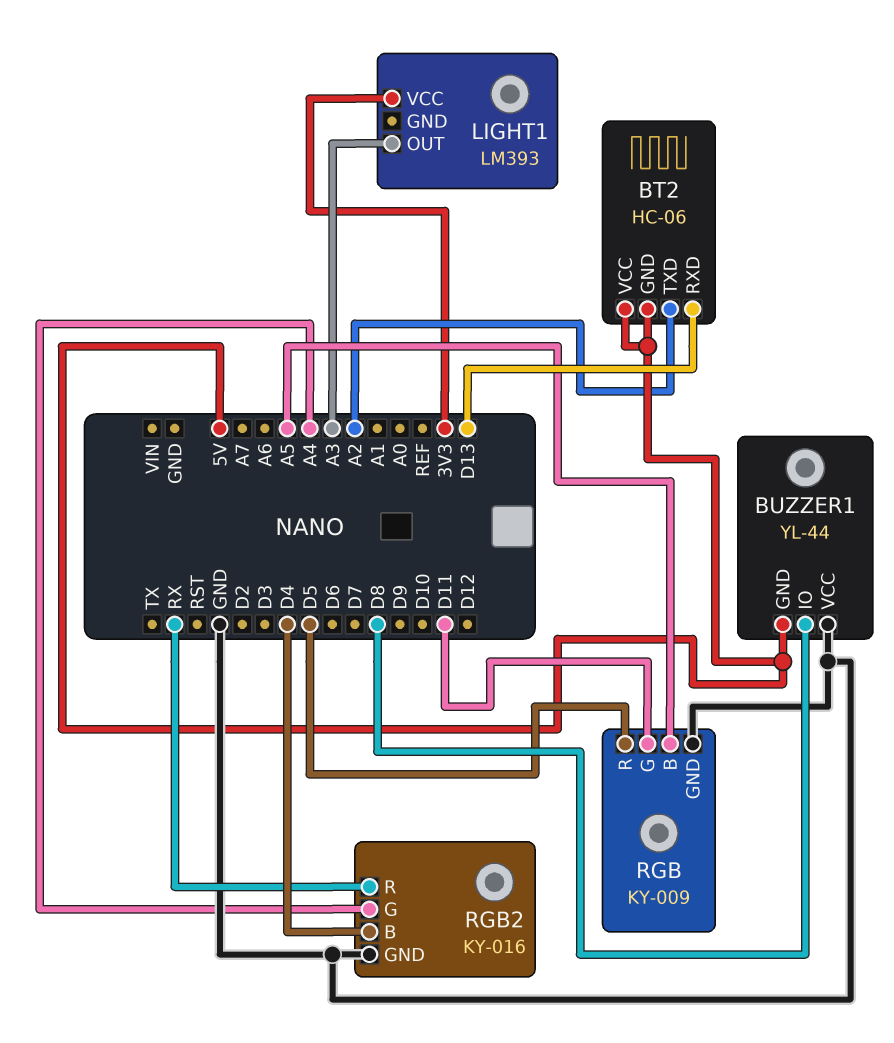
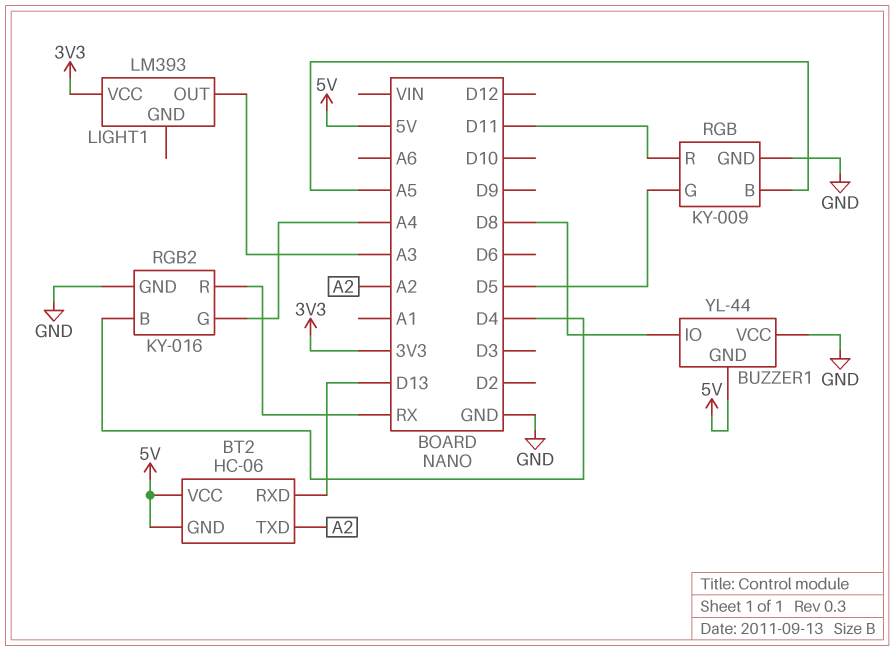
RGB pin G: D11 -> D5
RGB pin R: D5 -> D11

